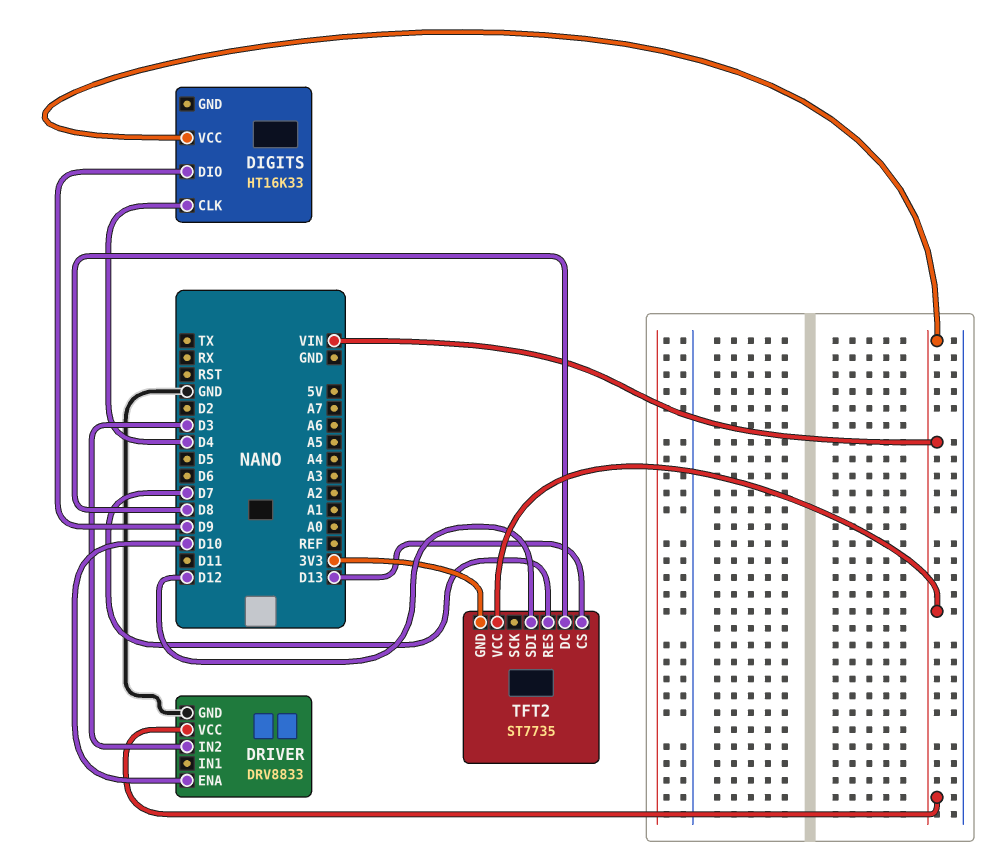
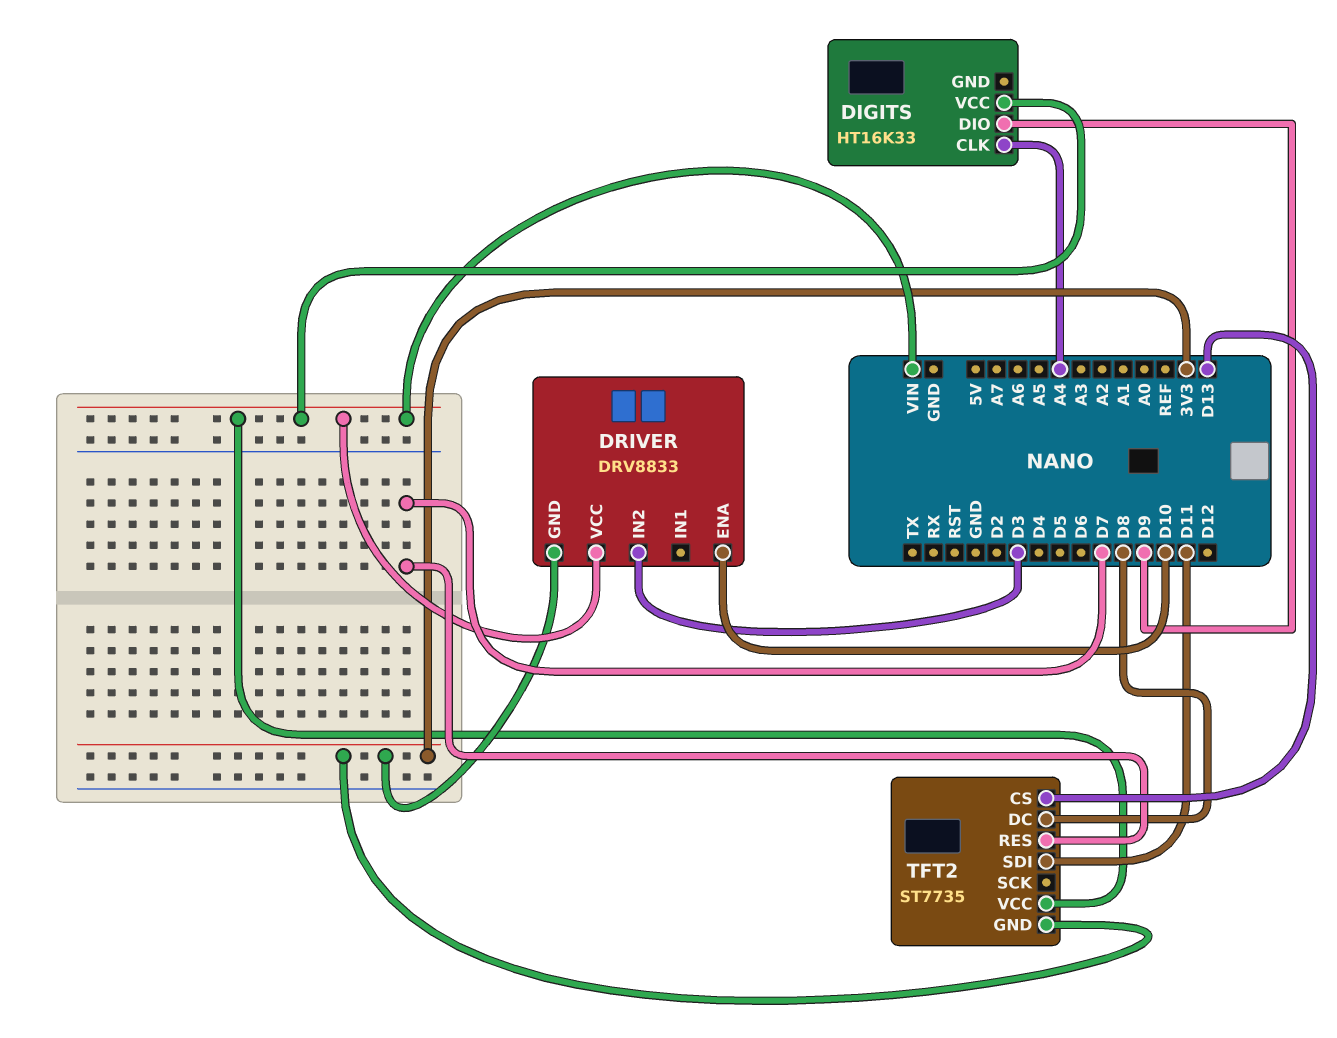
DIGITS pin CLK: D4 -> A4
DRIVER pin GND: GND -> 3V3
TFT2 pin SDI: D12 -> D11

